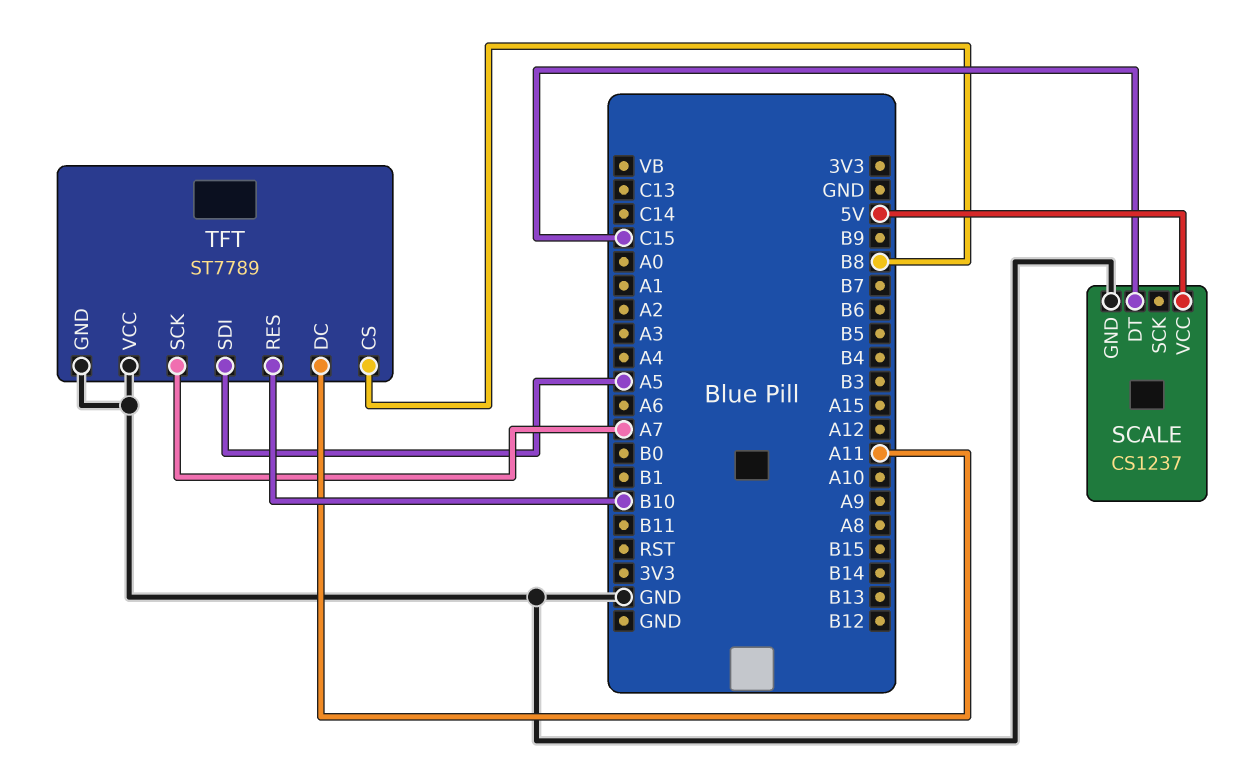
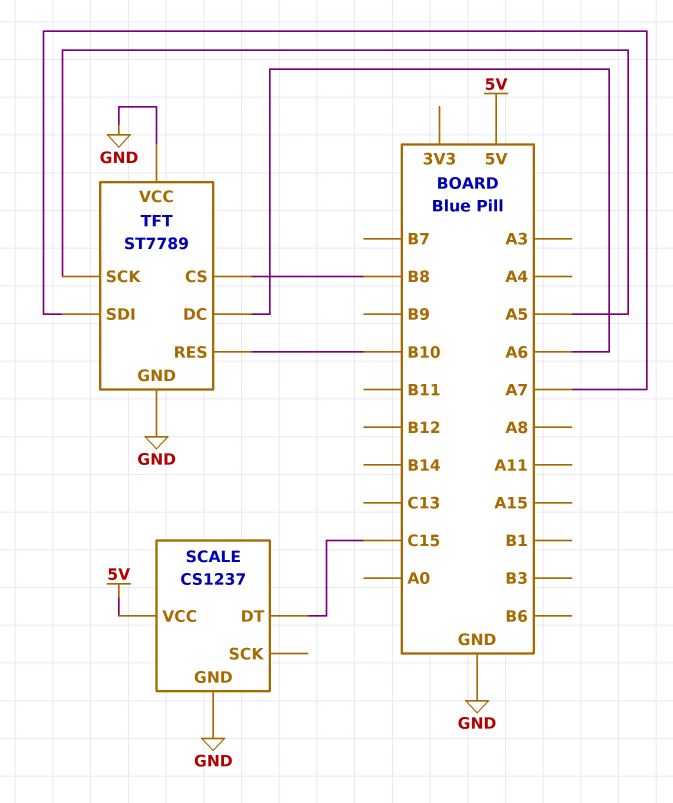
TFT pin DC: A11 -> A6
TFT pin SCK: A7 -> A5
TFT pin SDI: A5 -> A7

